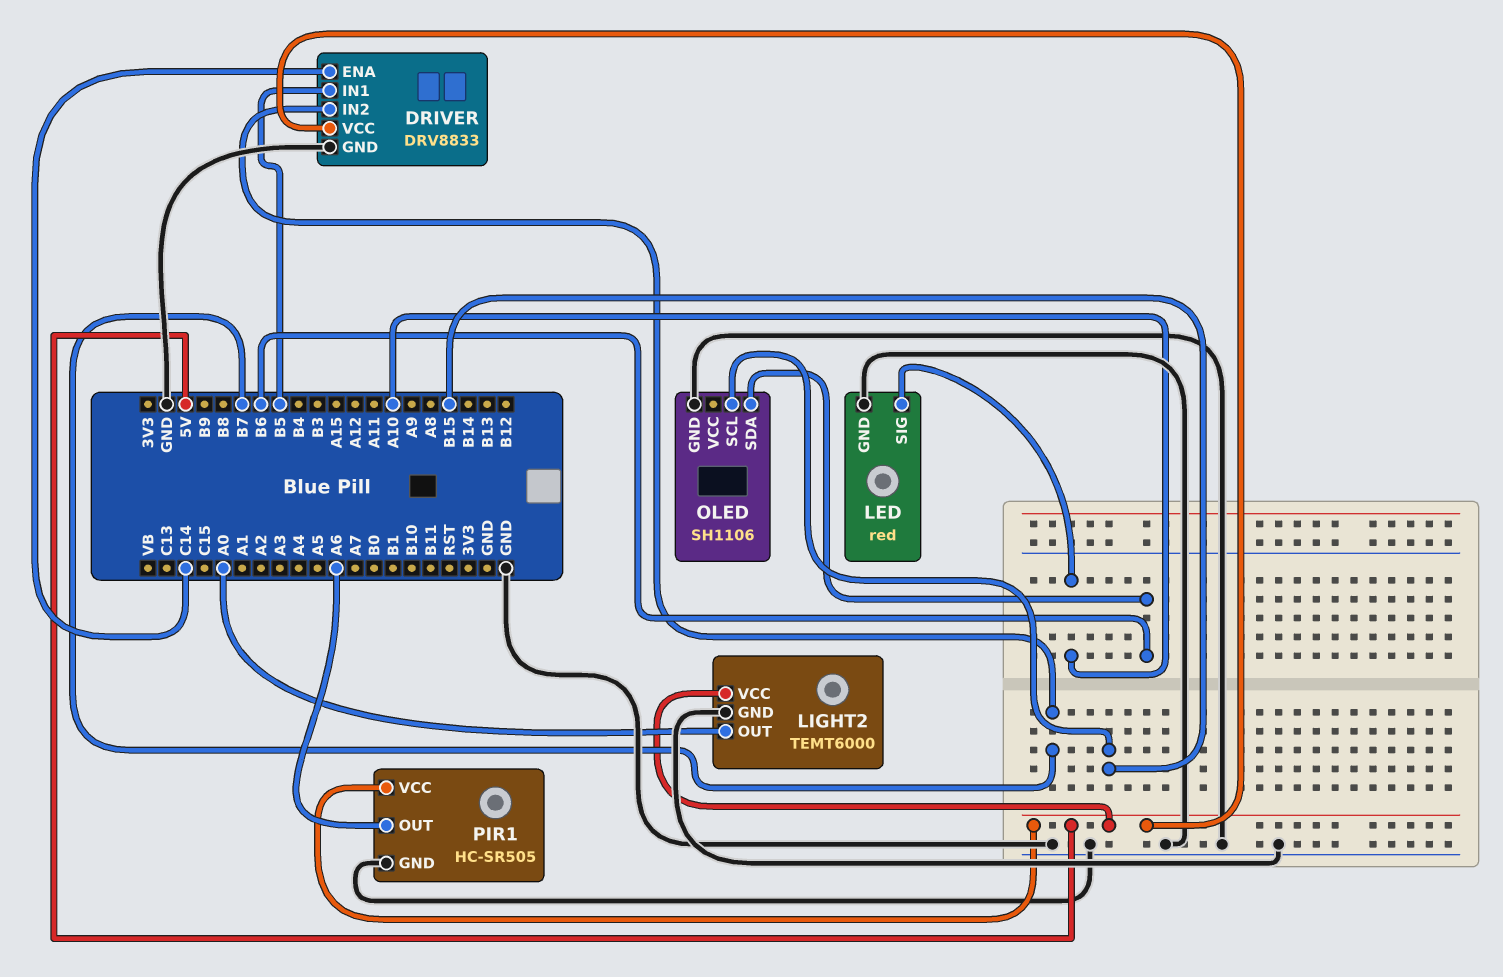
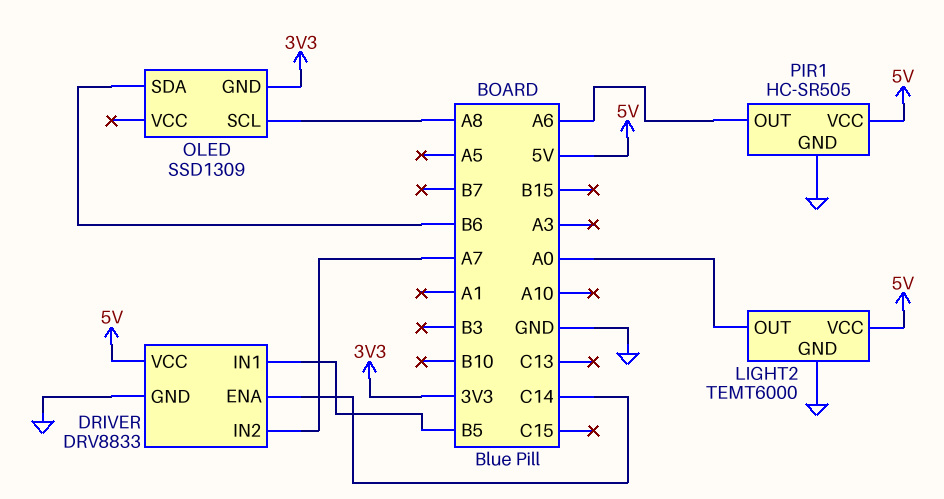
DRIVER pin IN2: B7 -> A7
LED: red -> none
LED pin GND: GND -> none
LED pin SIG: A10 -> none
OLED: SH1106 -> SSD1309
OLED pin GND: GND -> 3V3
OLED pin SCL: B15 -> A8

